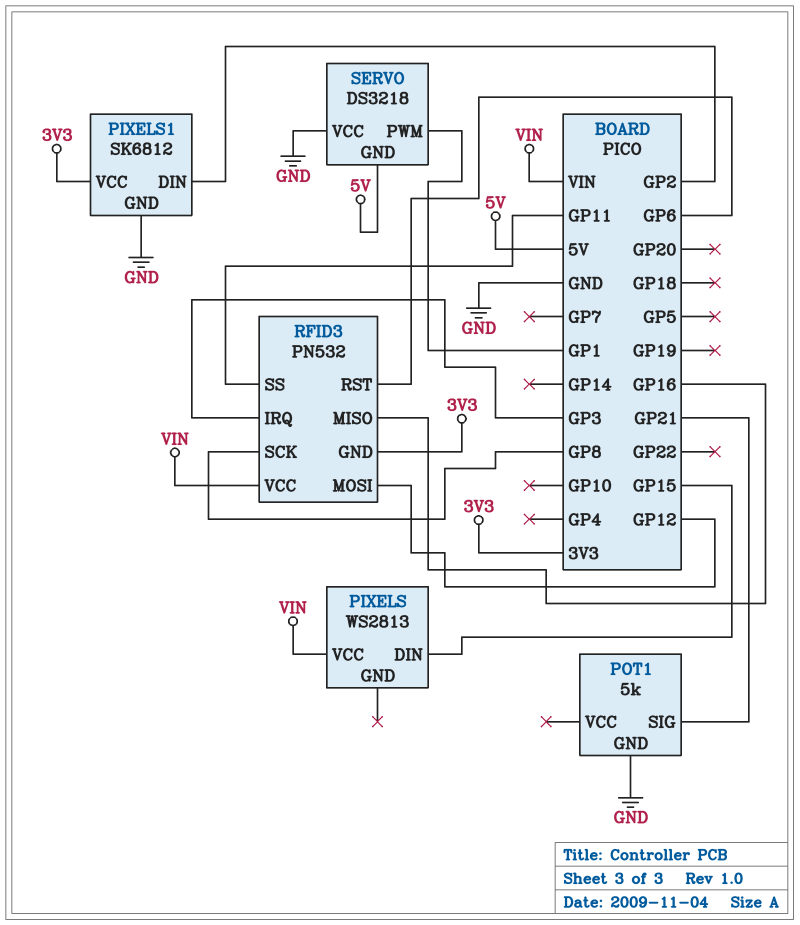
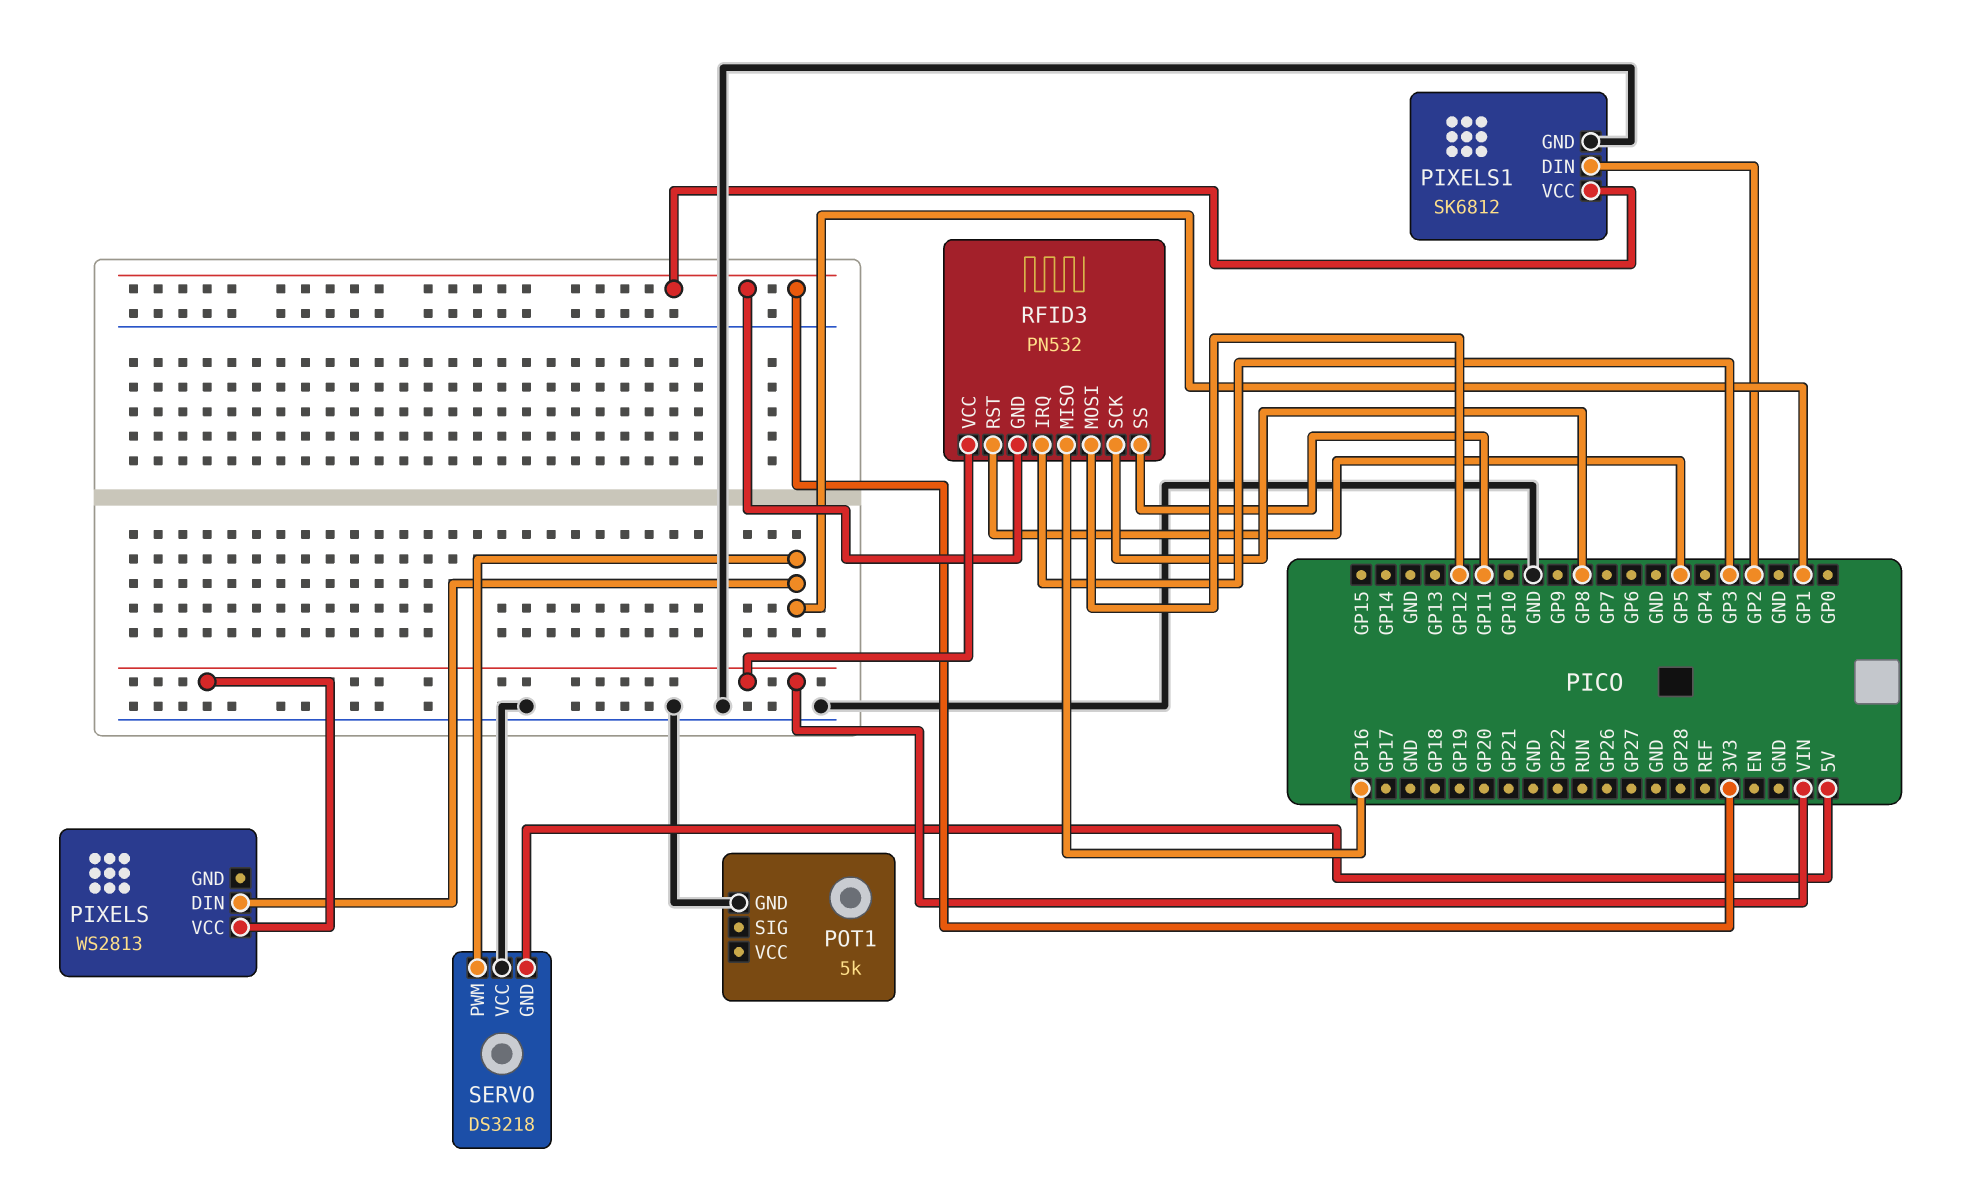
PIXELS pin DIN: GP15 -> GP1
POT1 pin SIG: GP21 -> none
RFID3 pin RST: GP6 -> GP5

